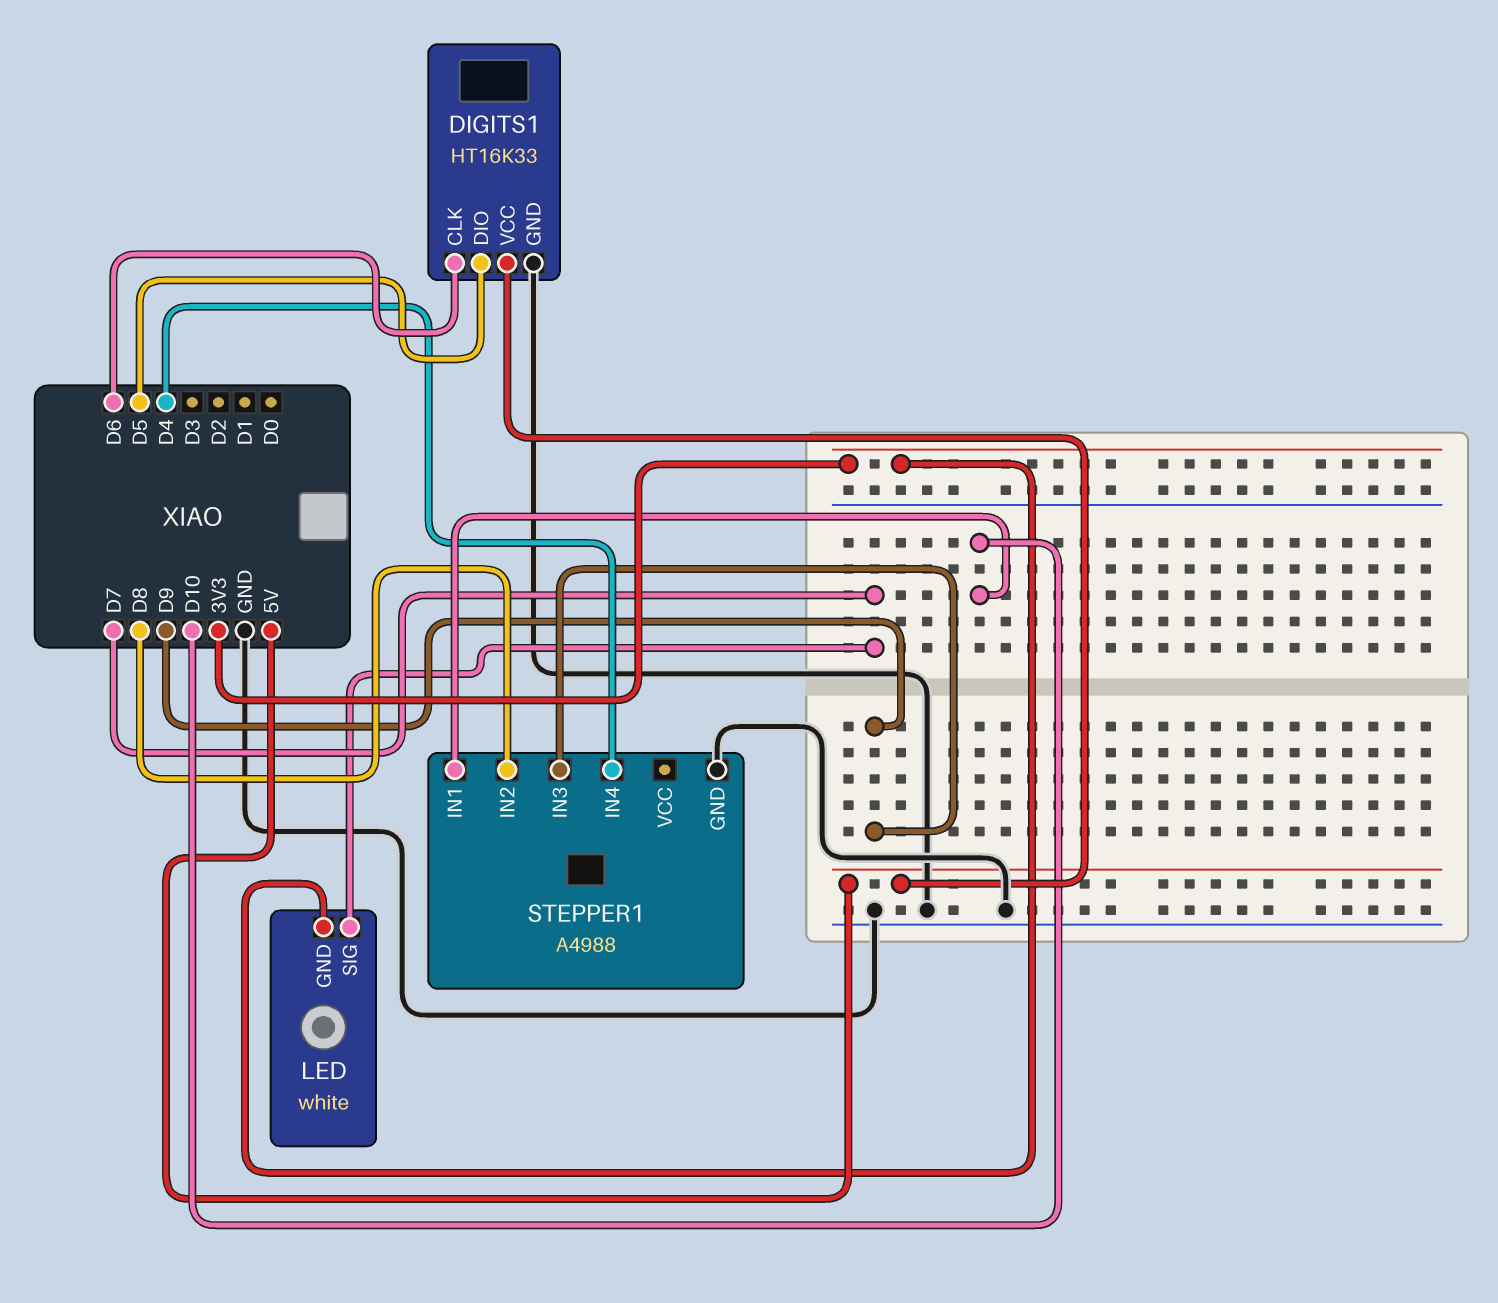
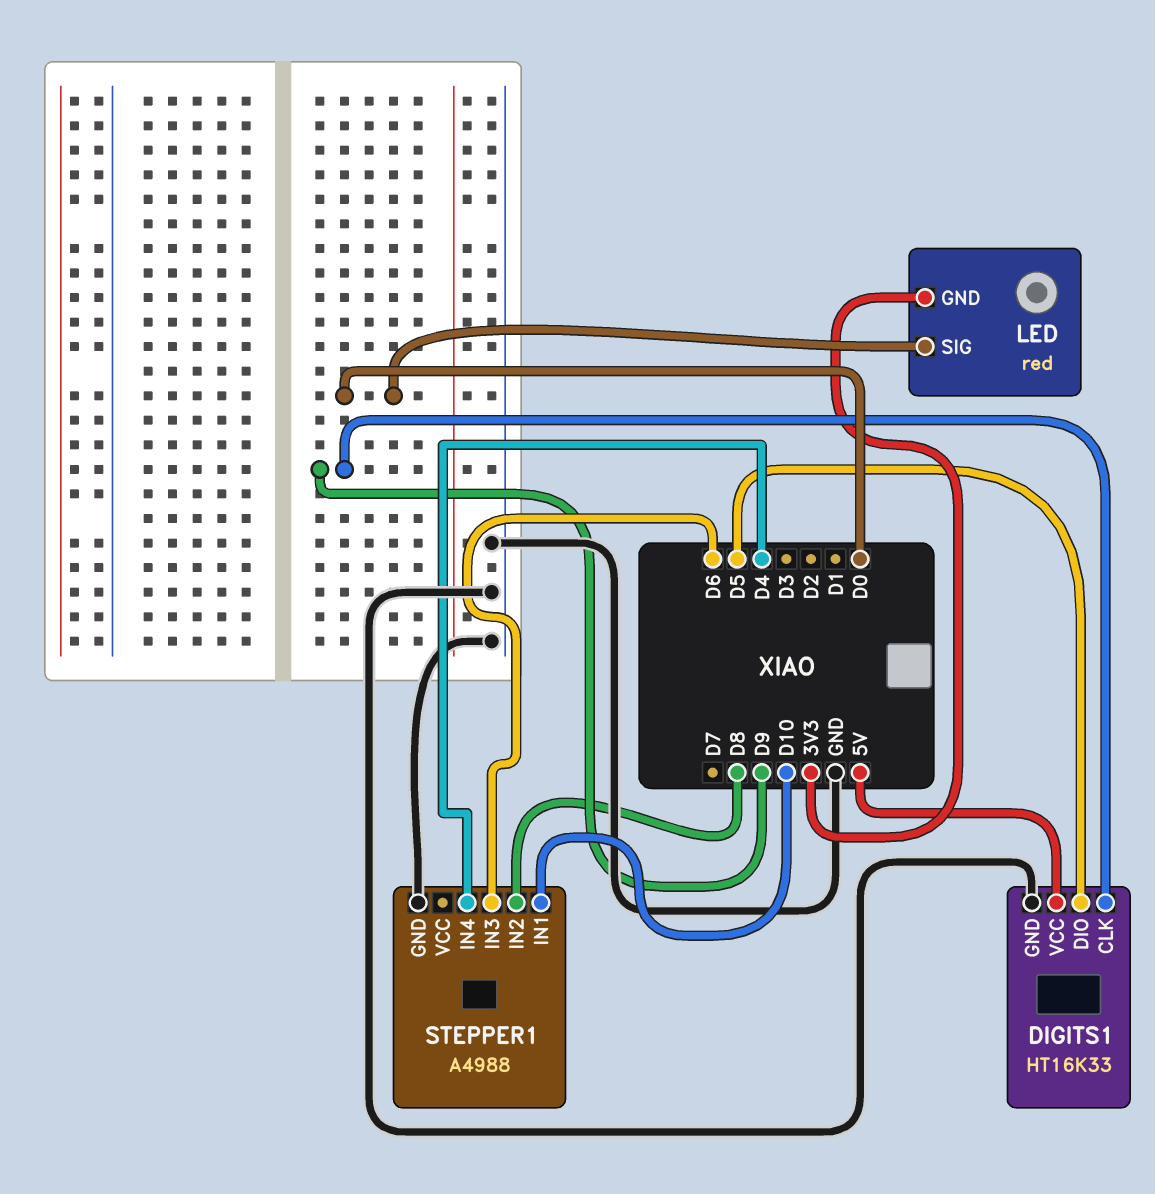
DIGITS1 pin CLK: D6 -> D9
LED: white -> red
LED pin SIG: D7 -> D0
STEPPER1 pin IN3: D9 -> D6

